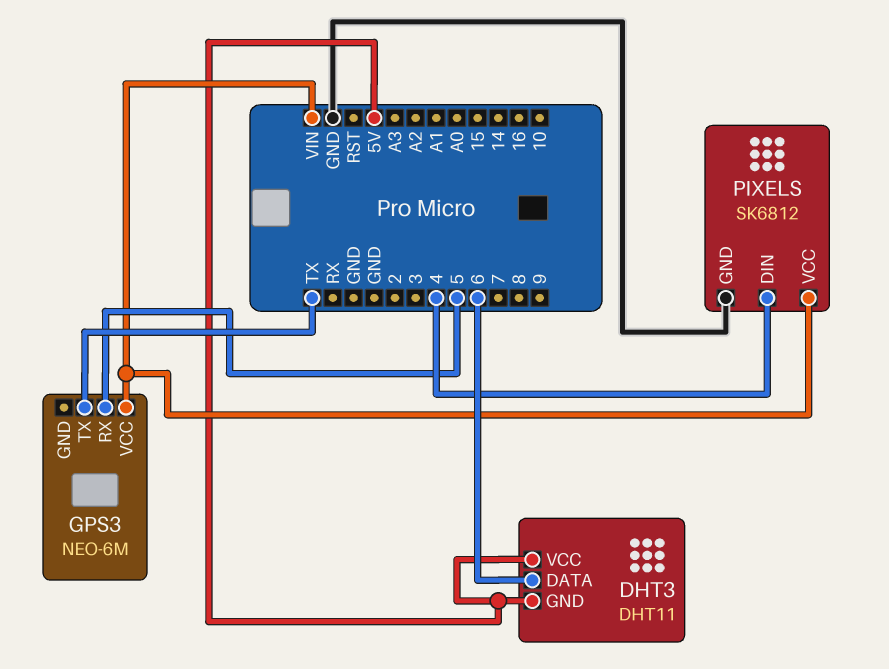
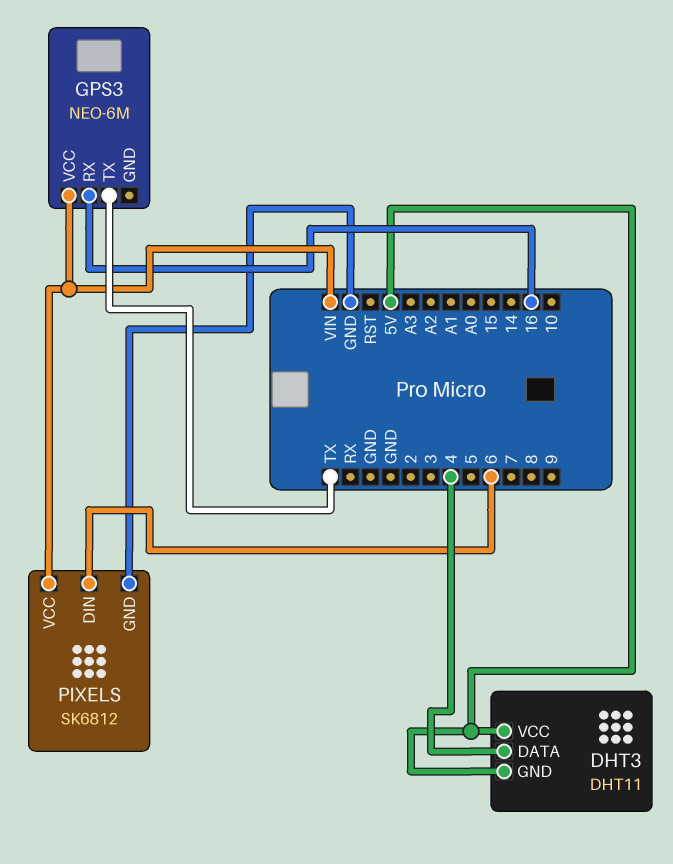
DHT3 pin DATA: 6 -> 4
GPS3 pin RX: 5 -> 16
PIXELS pin DIN: 4 -> 6

